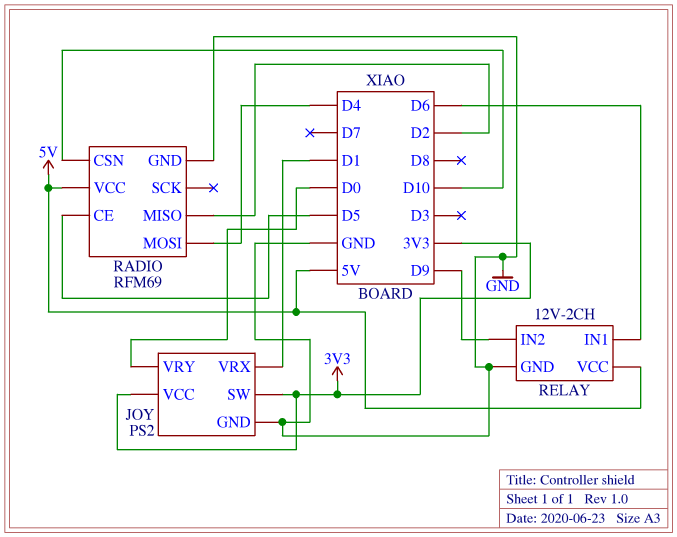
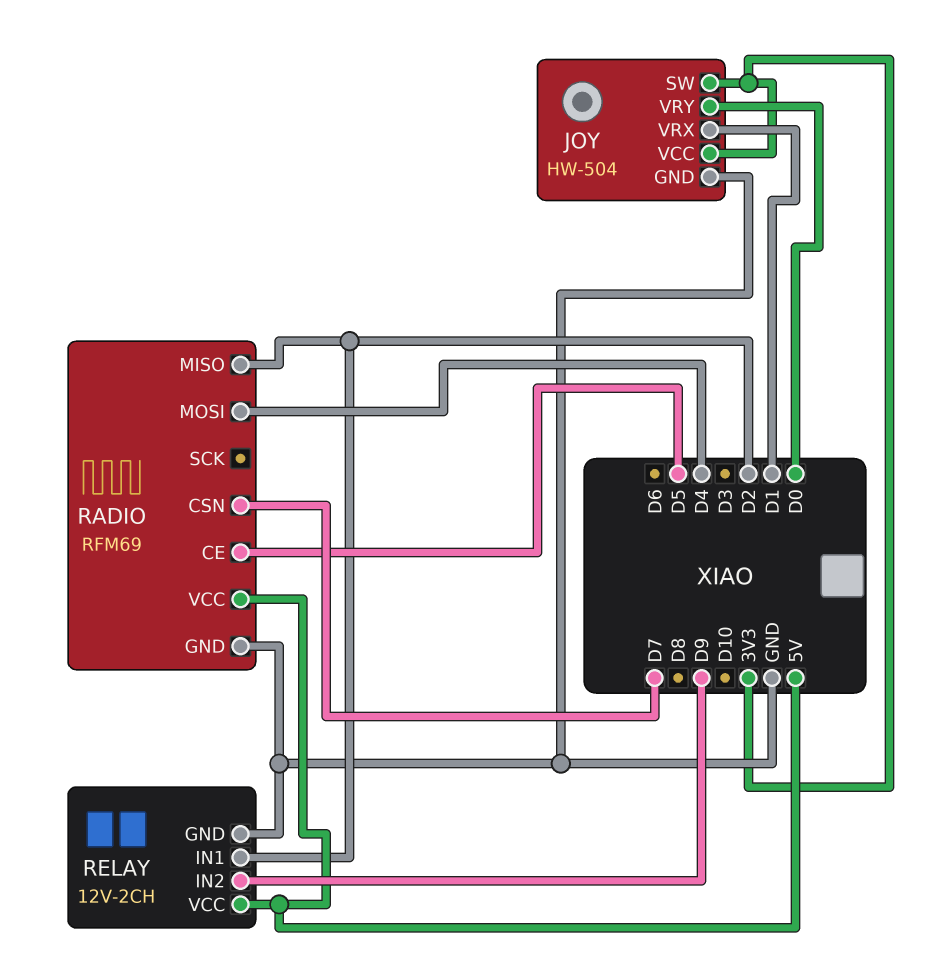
JOY: PS2 -> HW-504
RADIO pin CSN: D10 -> D7
RELAY pin IN1: D6 -> D2

